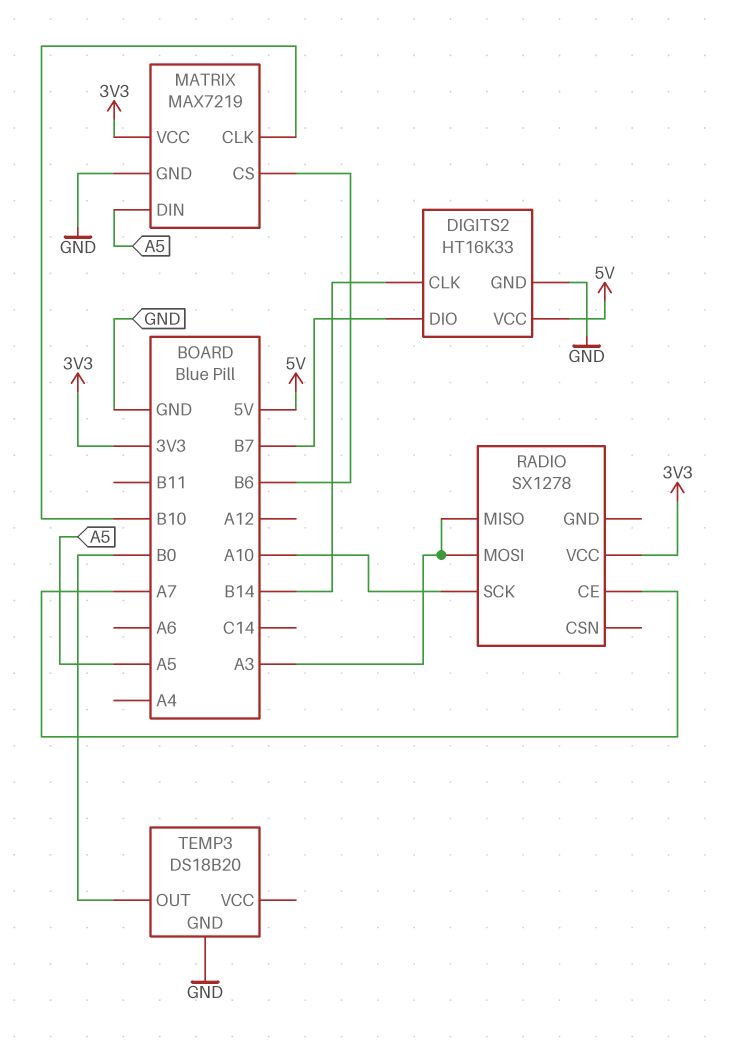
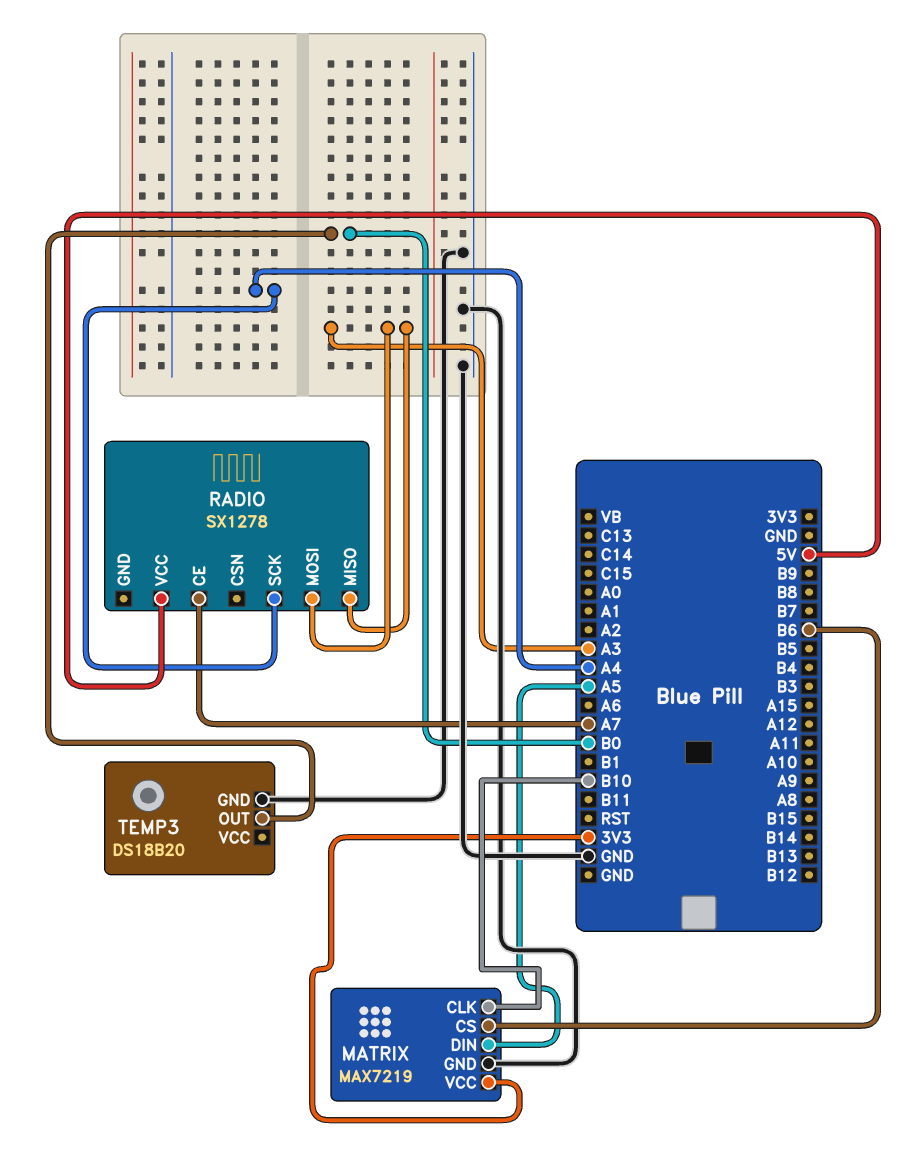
DIGITS2: HT16K33 -> none
DIGITS2 pin CLK: B14 -> none
DIGITS2 pin DIO: B7 -> none
DIGITS2 pin GND: GND -> none
DIGITS2 pin VCC: 5V -> none
RADIO pin SCK: A10 -> A4
RADIO pin VCC: 3V3 -> 5V

